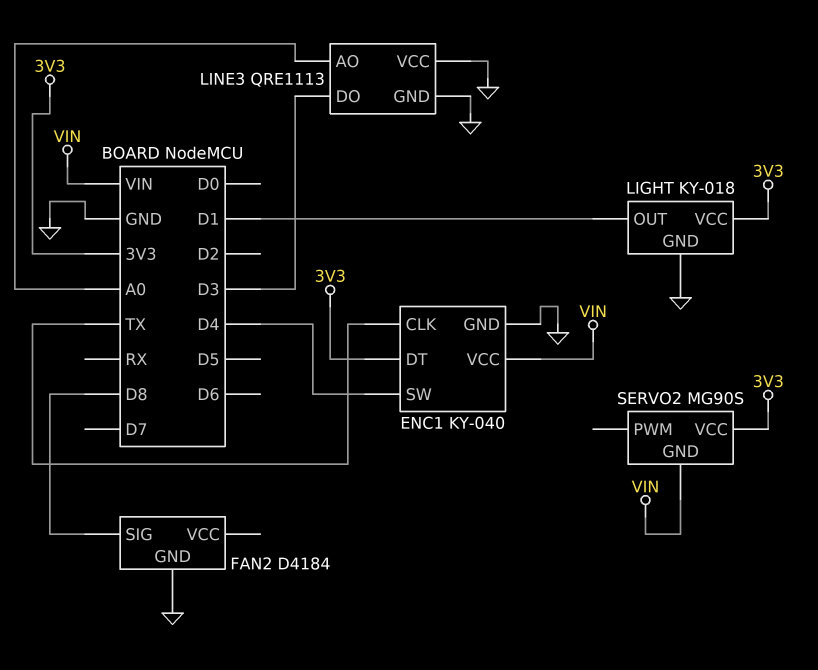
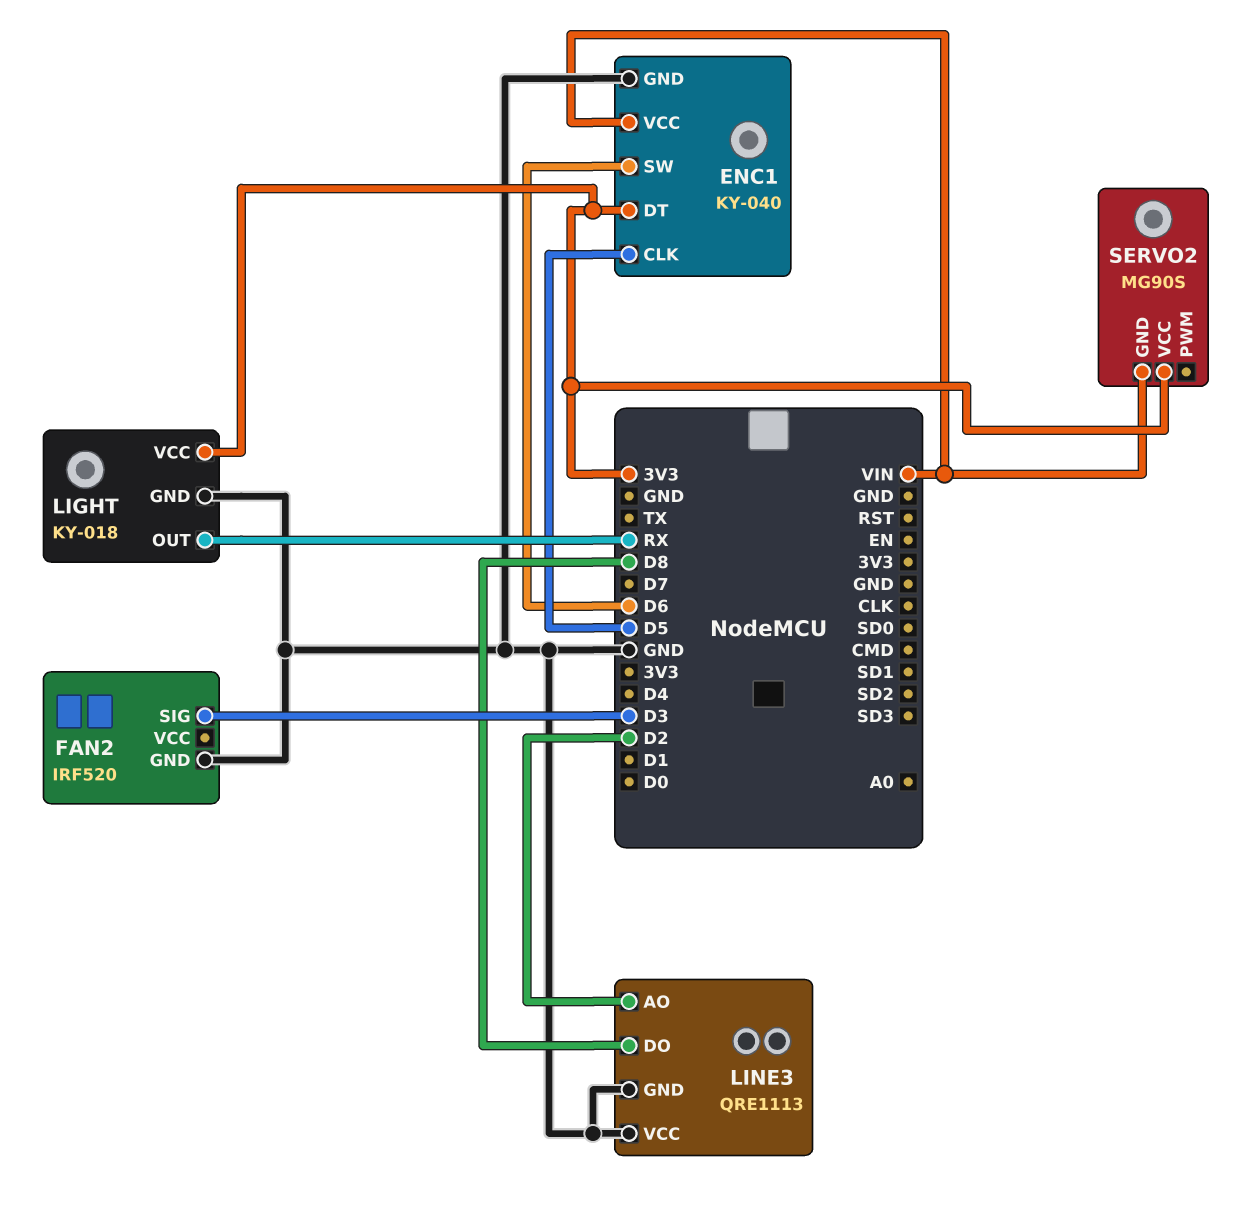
ENC1 pin CLK: TX -> D5
ENC1 pin SW: D4 -> D6
FAN2: D4184 -> IRF520
FAN2 pin SIG: D8 -> D3
LIGHT pin OUT: D1 -> RX
LINE3 pin AO: A0 -> D2
LINE3 pin DO: D3 -> D8

